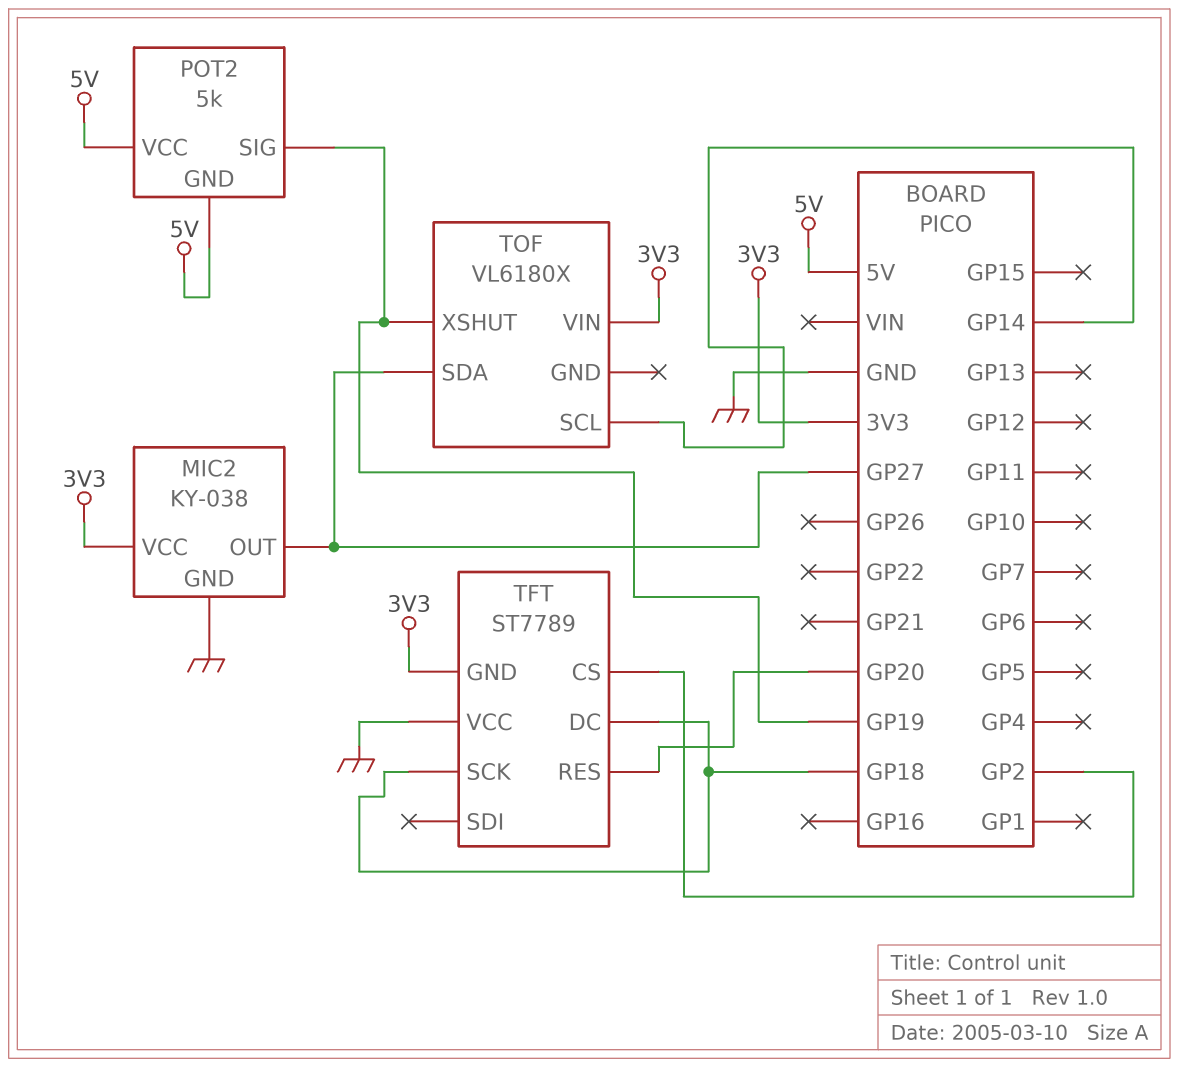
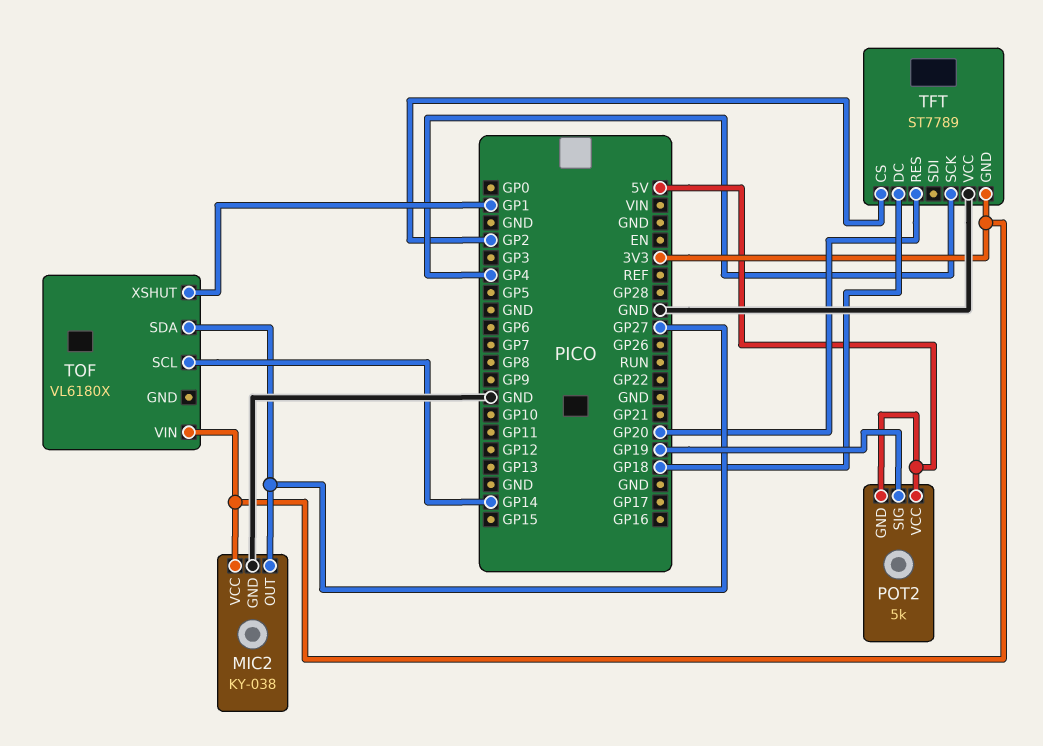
TFT pin SCK: GP18 -> GP4
TOF pin XSHUT: GP19 -> GP1

